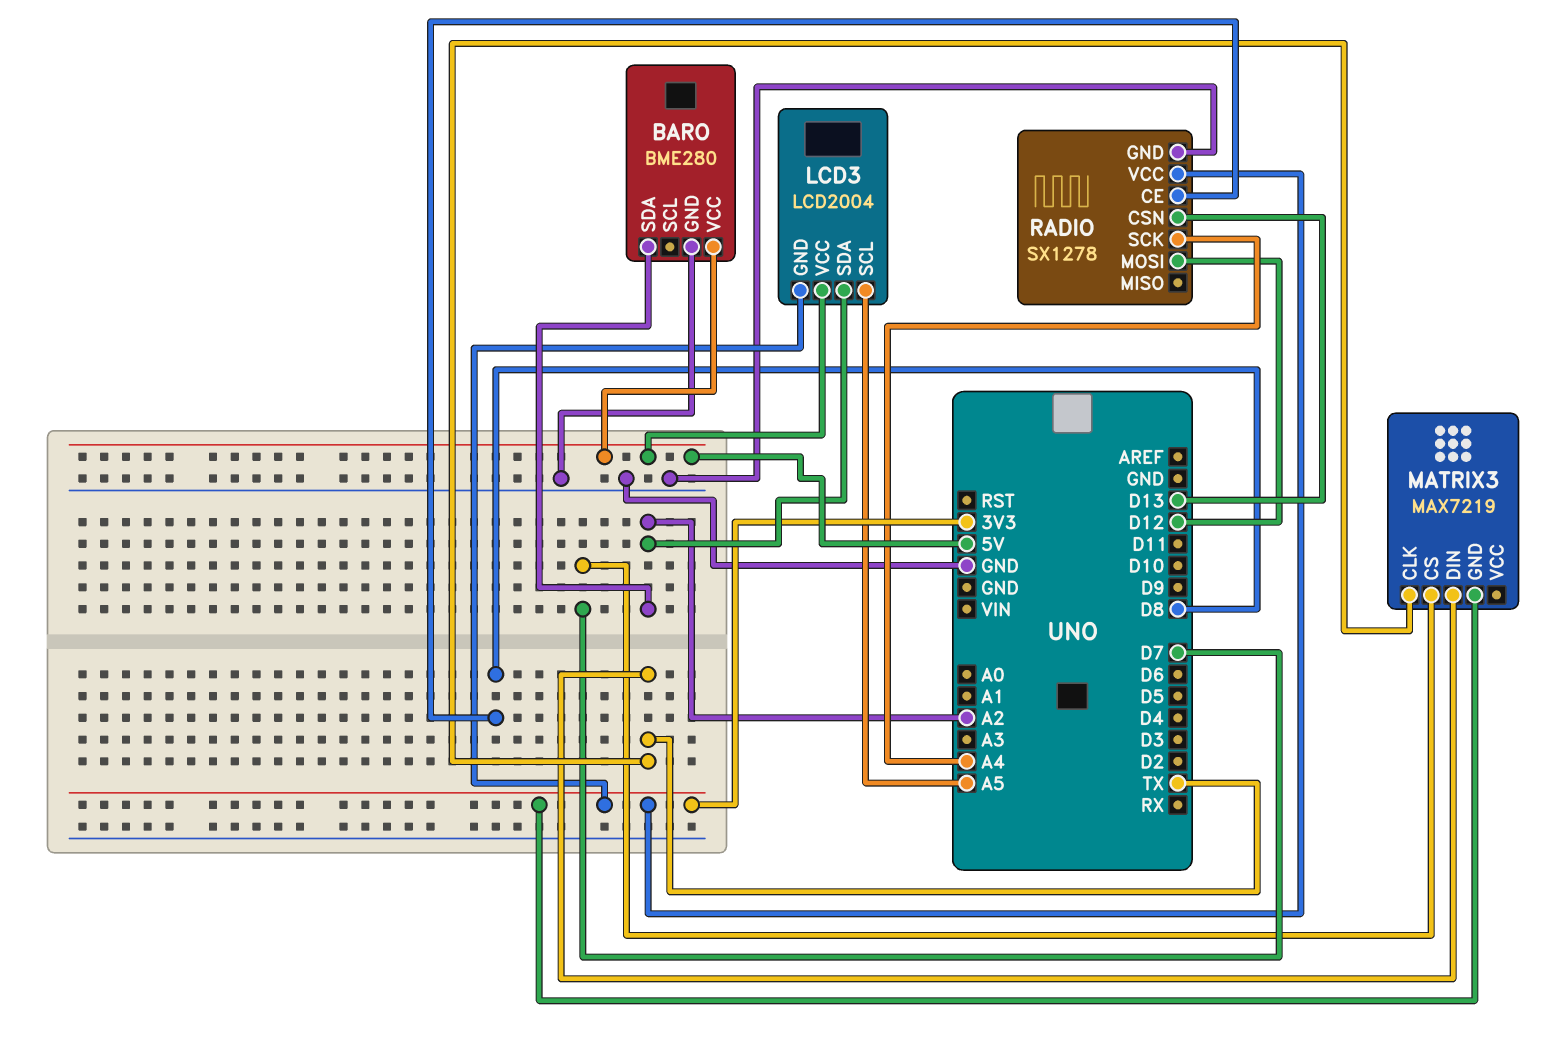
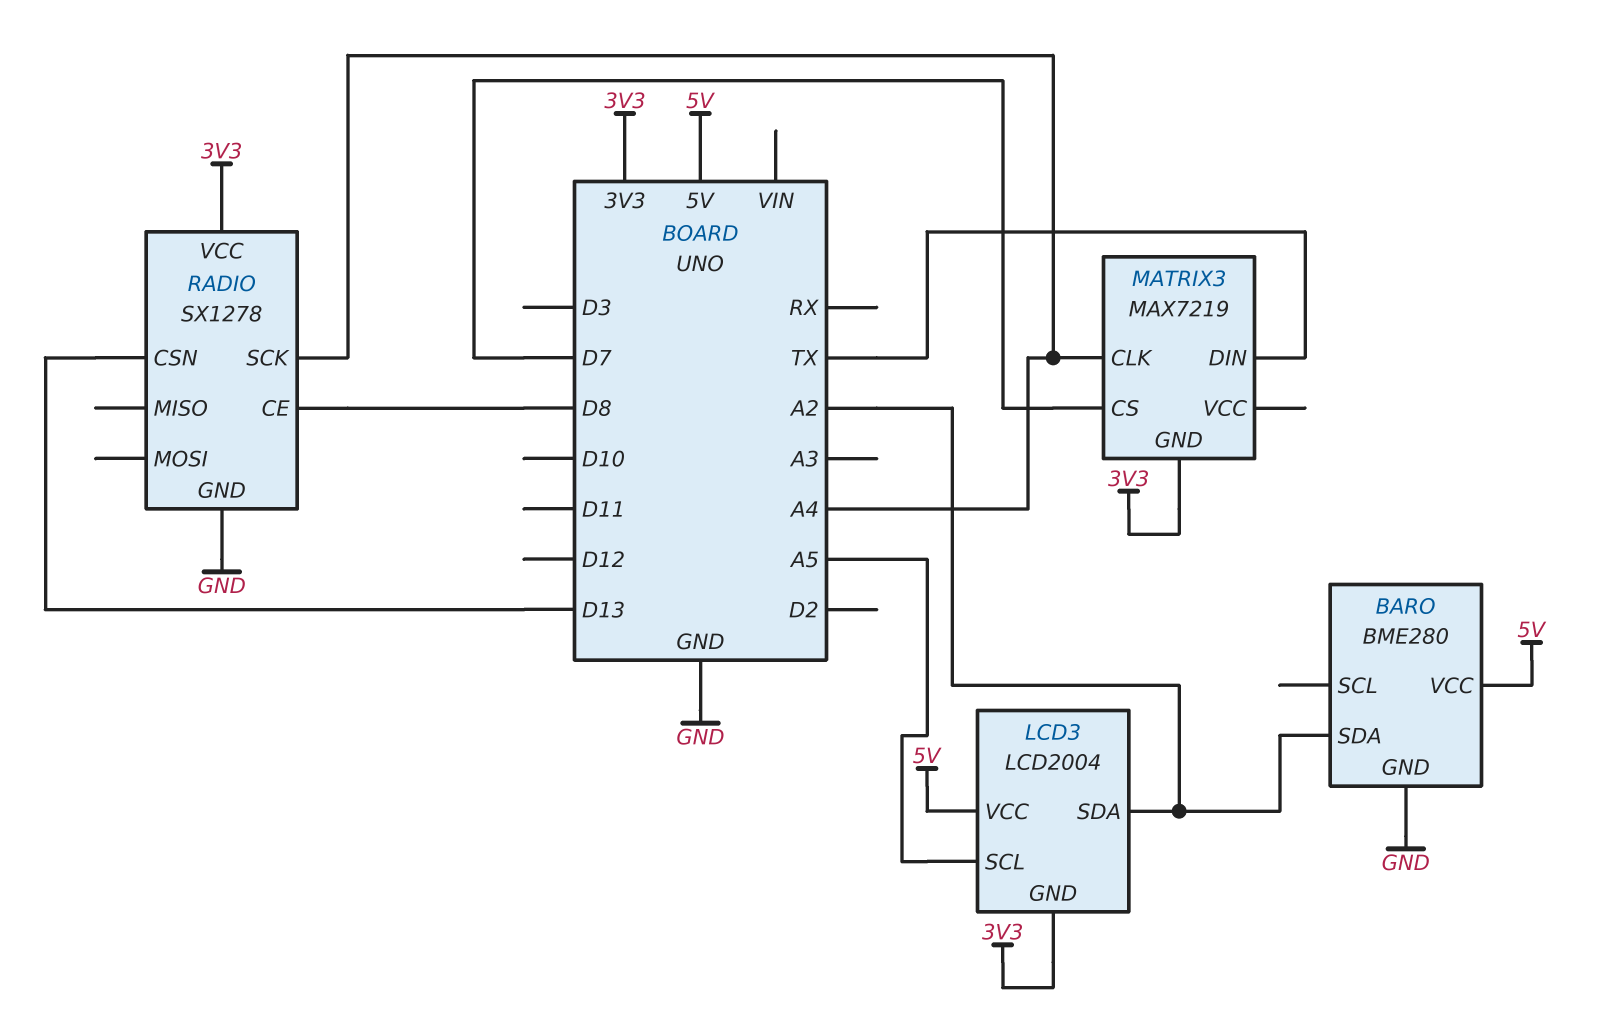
MATRIX3 pin CLK: TX -> A4
RADIO pin MOSI: D12 -> none

